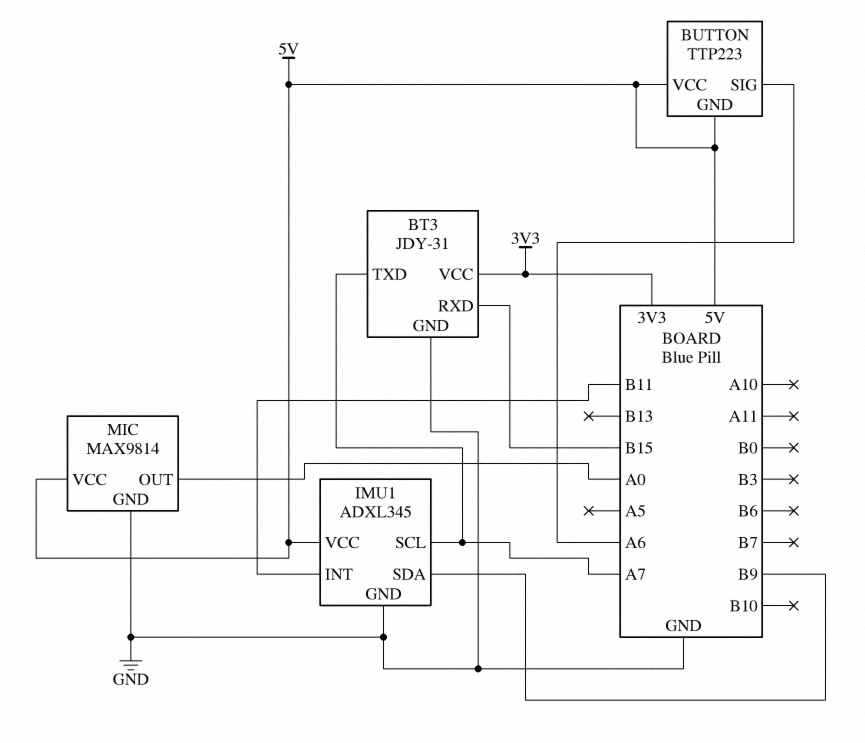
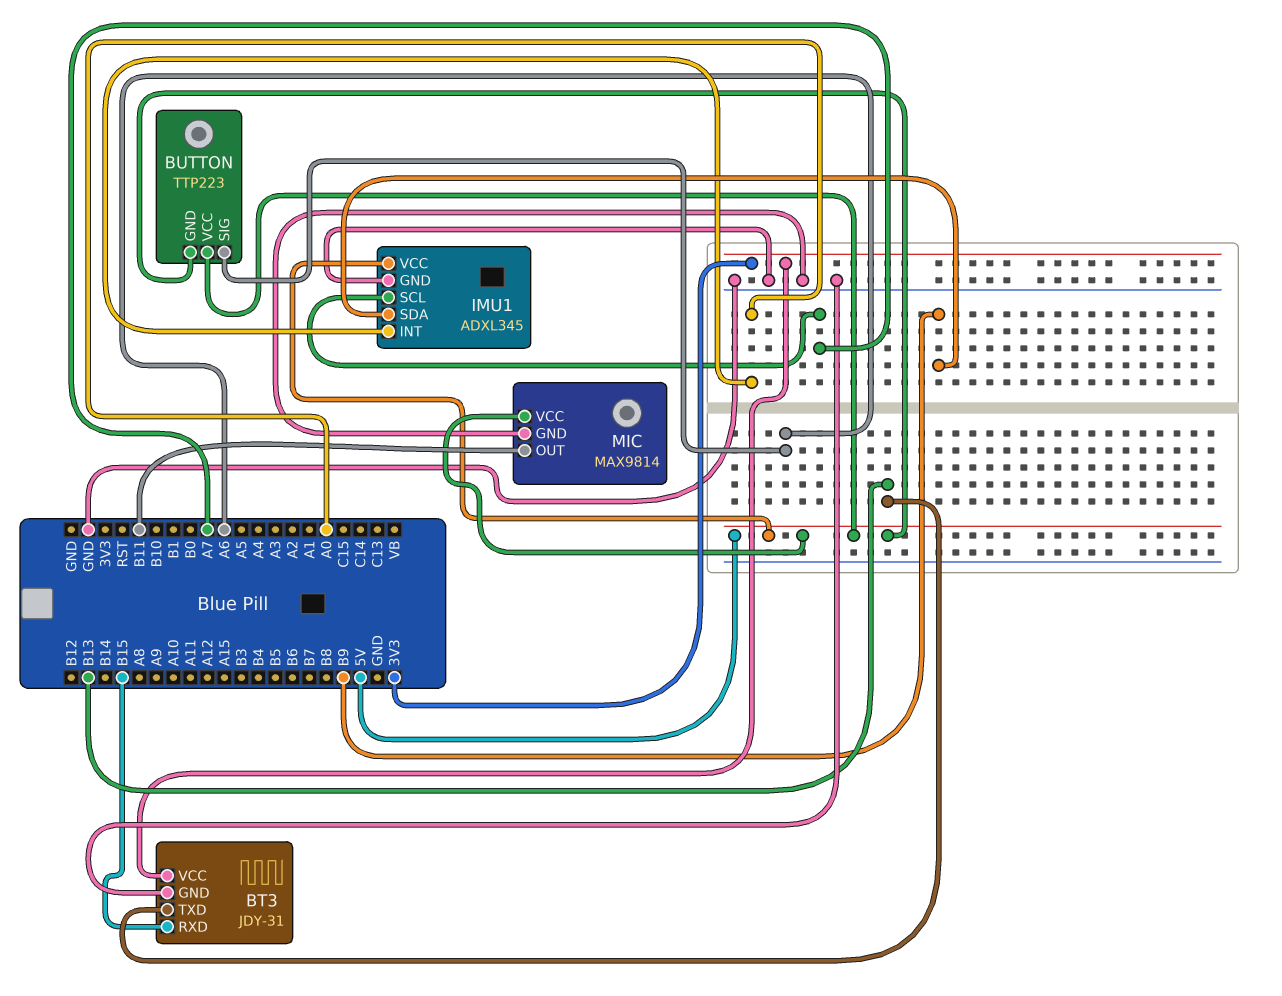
BT3 pin TXD: A7 -> B13
IMU1 pin INT: B11 -> A0
MIC pin OUT: A0 -> B11

